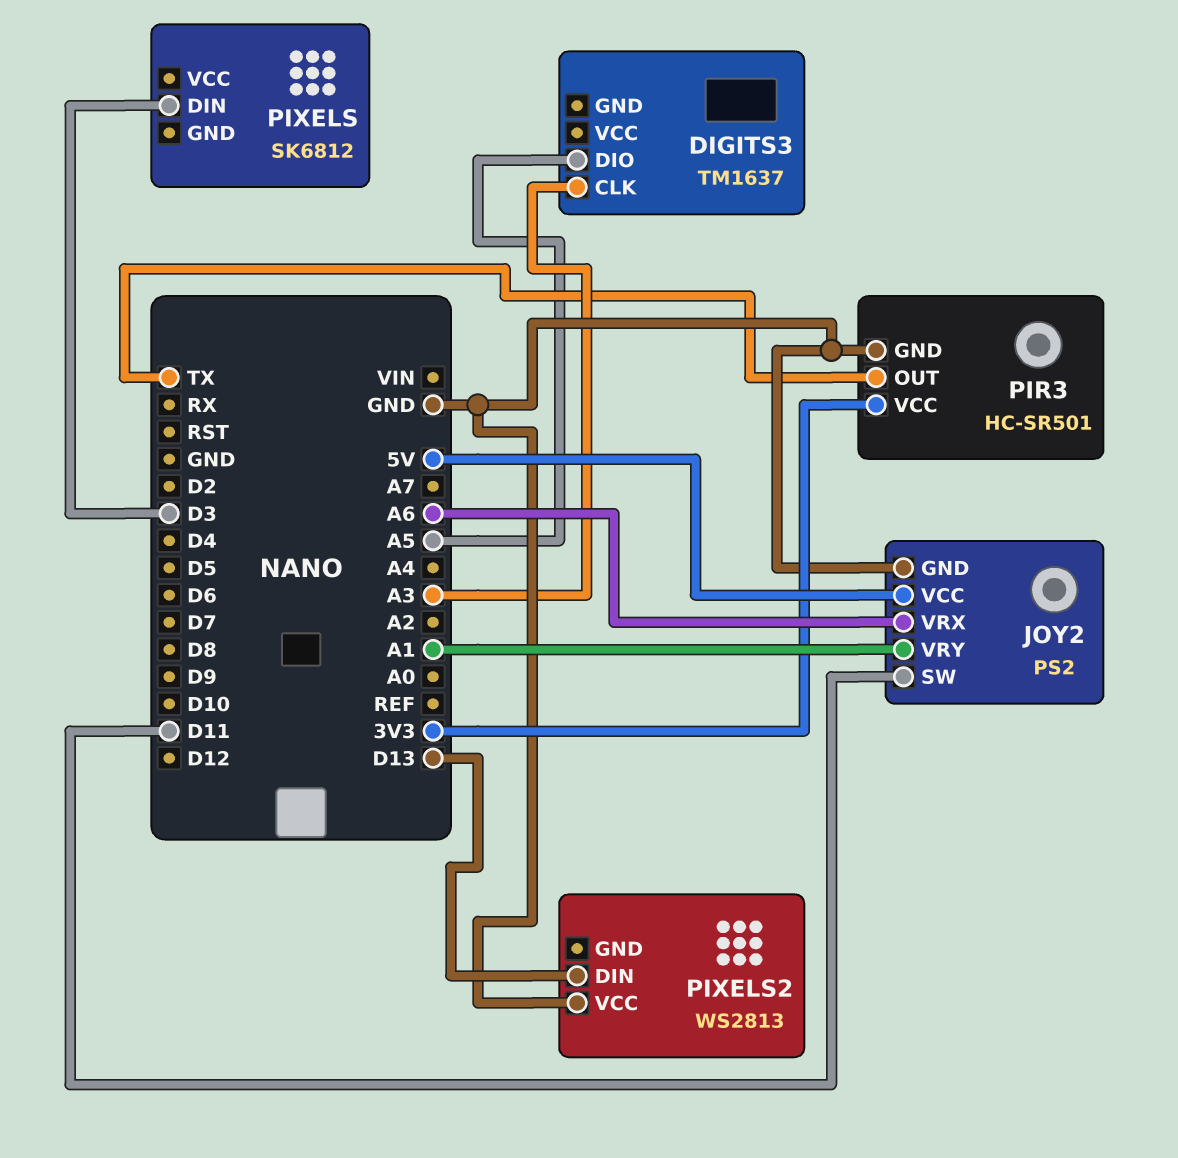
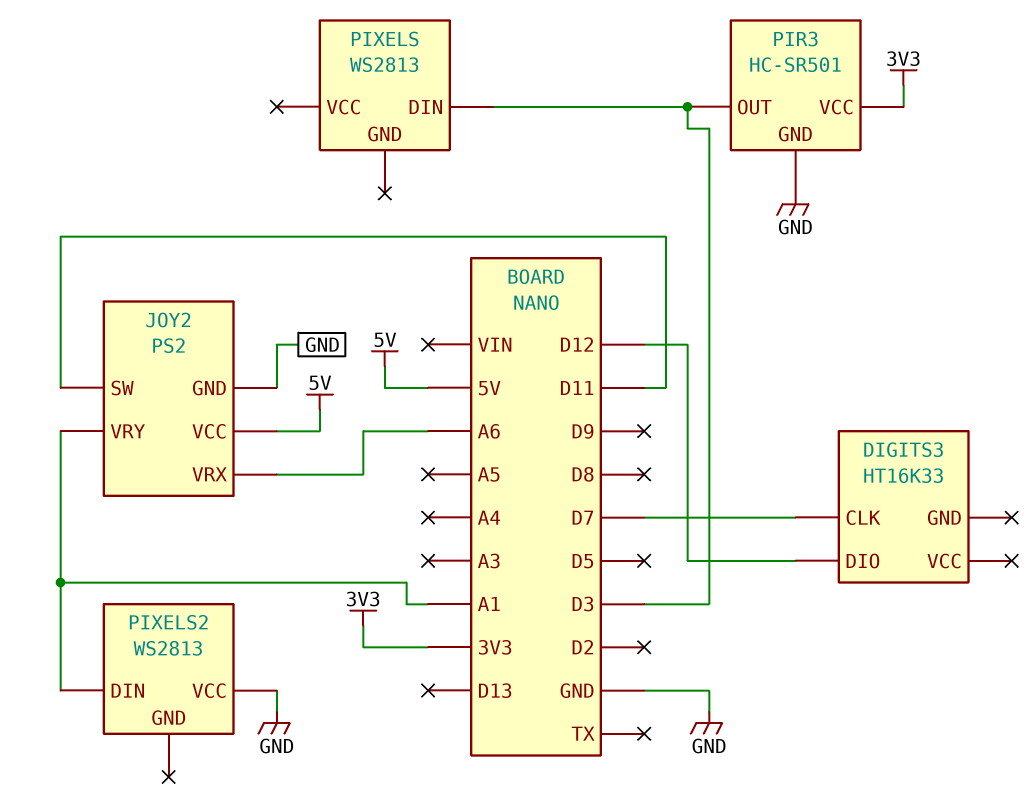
DIGITS3: TM1637 -> HT16K33
DIGITS3 pin CLK: A3 -> D7
DIGITS3 pin DIO: A5 -> D12
PIR3 pin OUT: TX -> D3
PIXELS: SK6812 -> WS2813
PIXELS2 pin DIN: D13 -> A1

